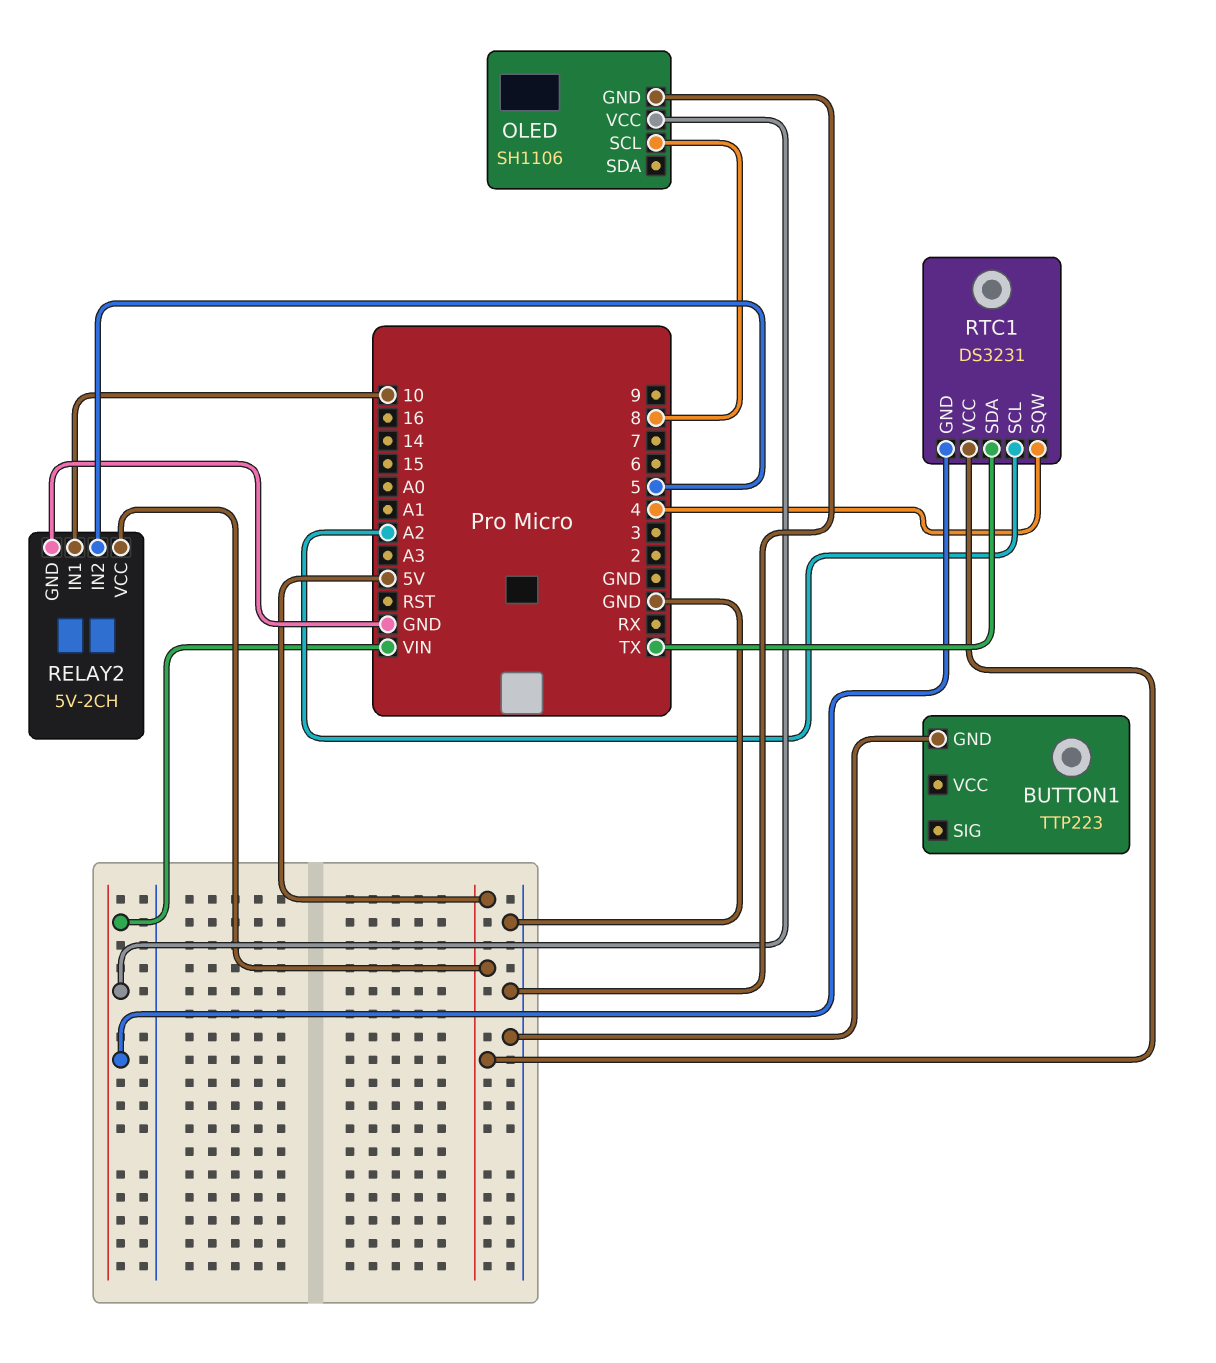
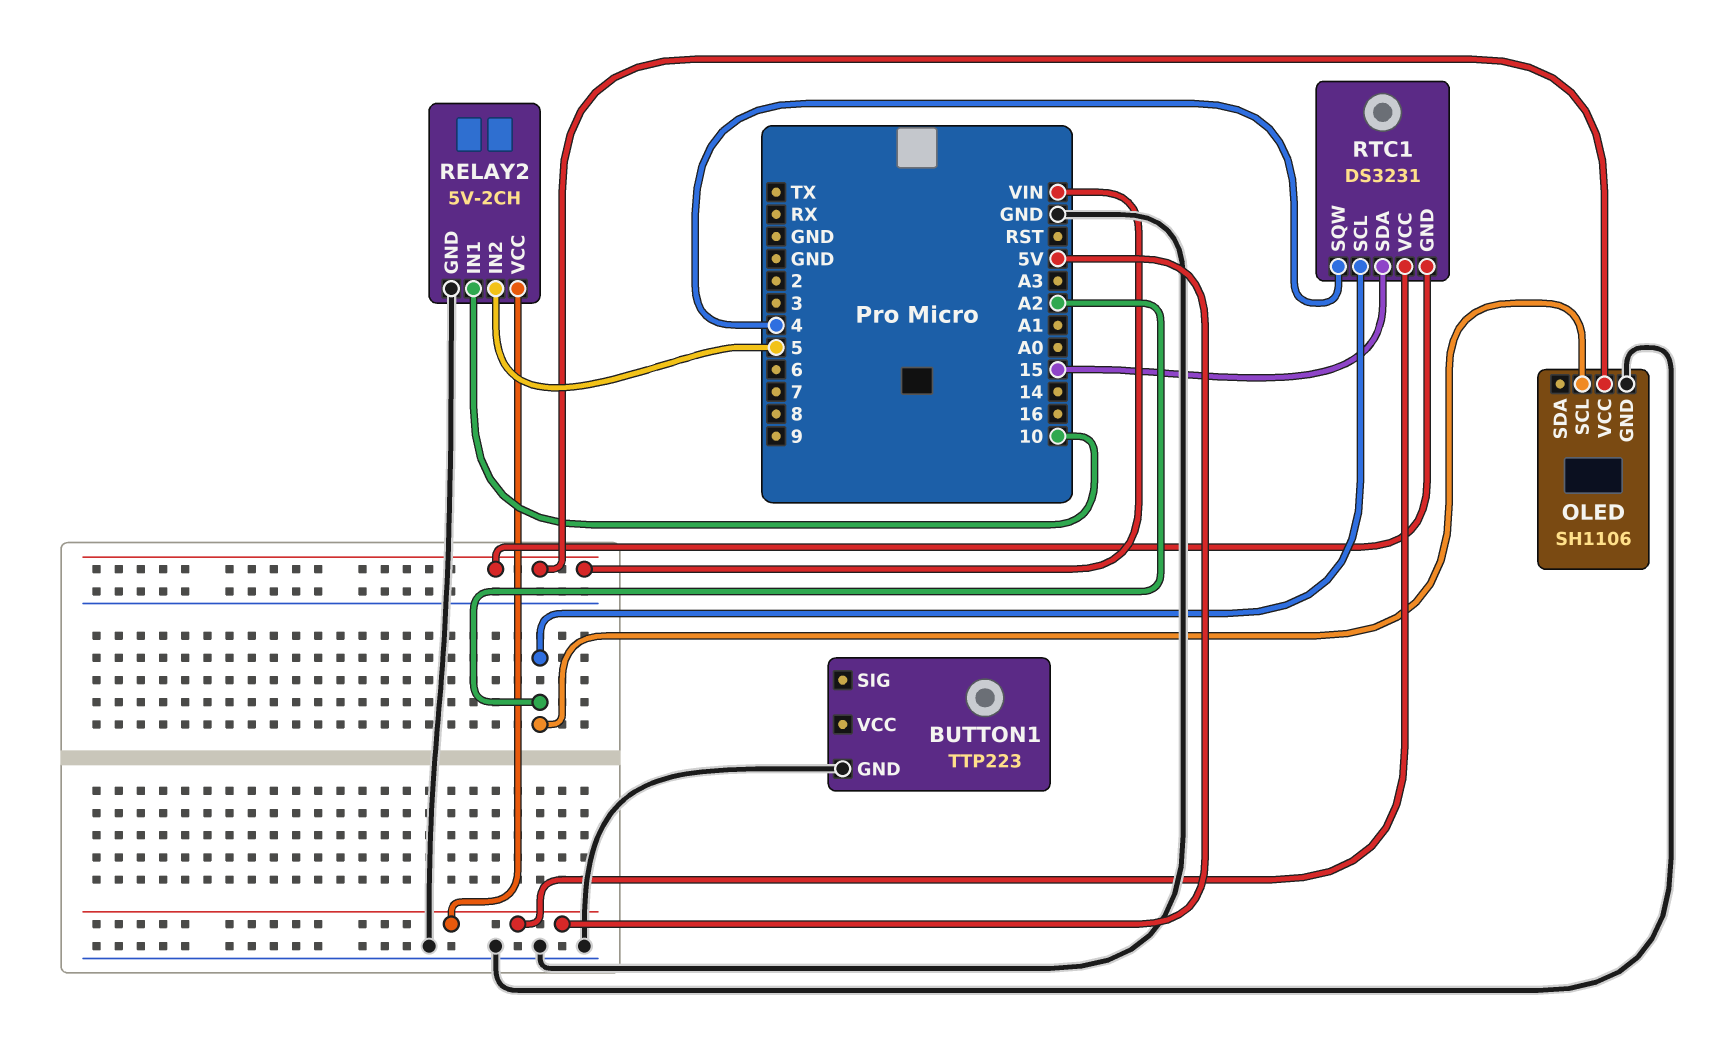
OLED pin SCL: 8 -> A2
RTC1 pin SDA: TX -> 15

